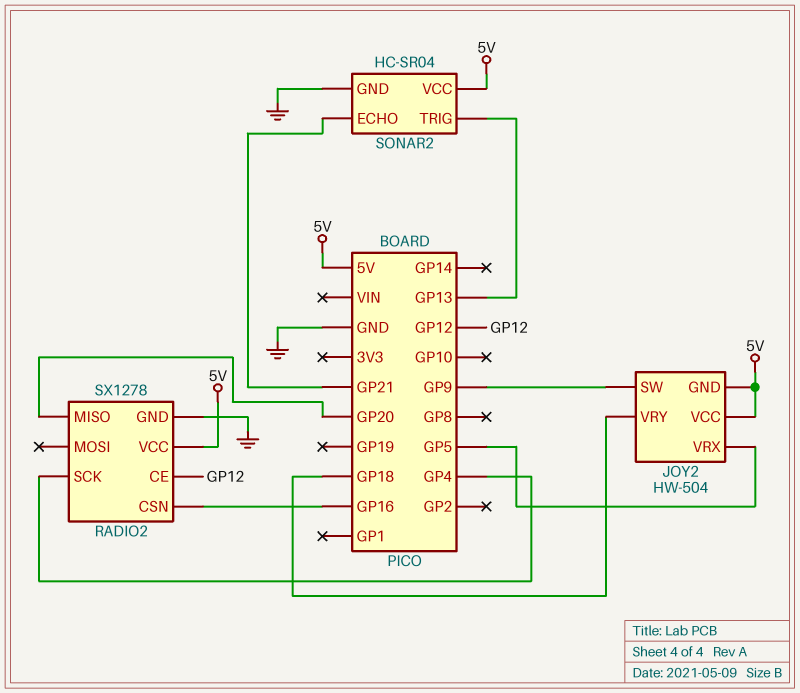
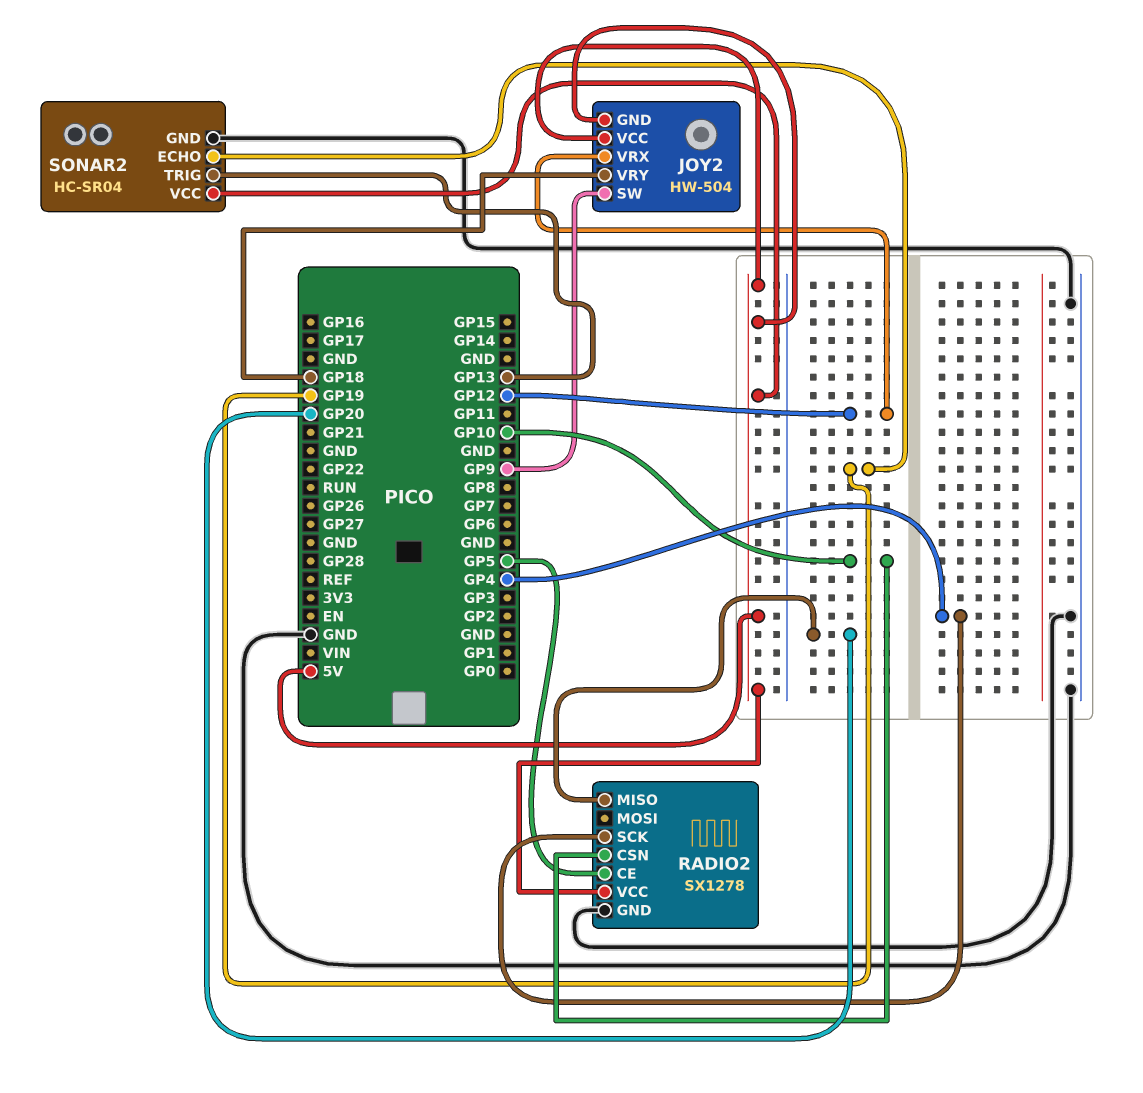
JOY2 pin VRX: GP5 -> GP12
RADIO2 pin CE: GP12 -> GP5
RADIO2 pin CSN: GP16 -> GP10
SONAR2 pin ECHO: GP21 -> GP19

